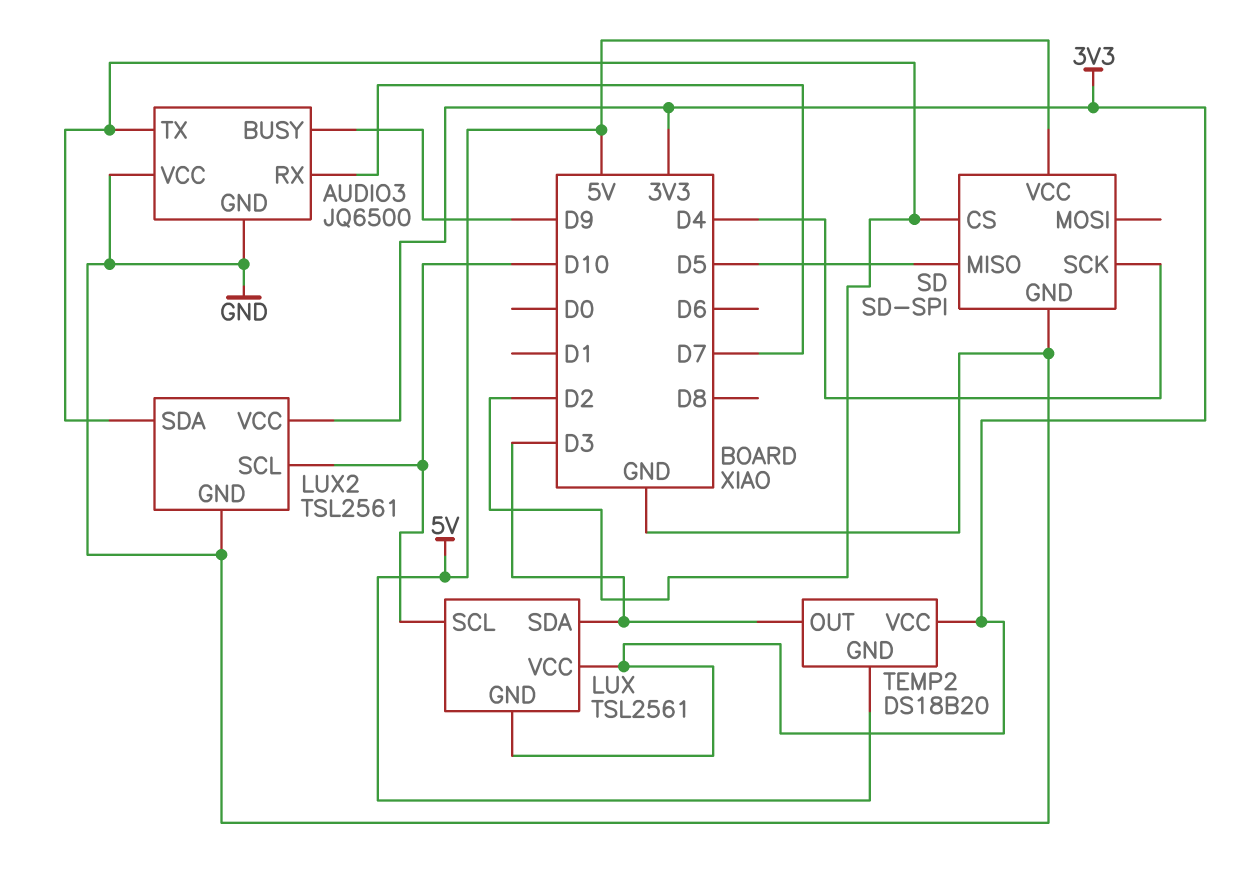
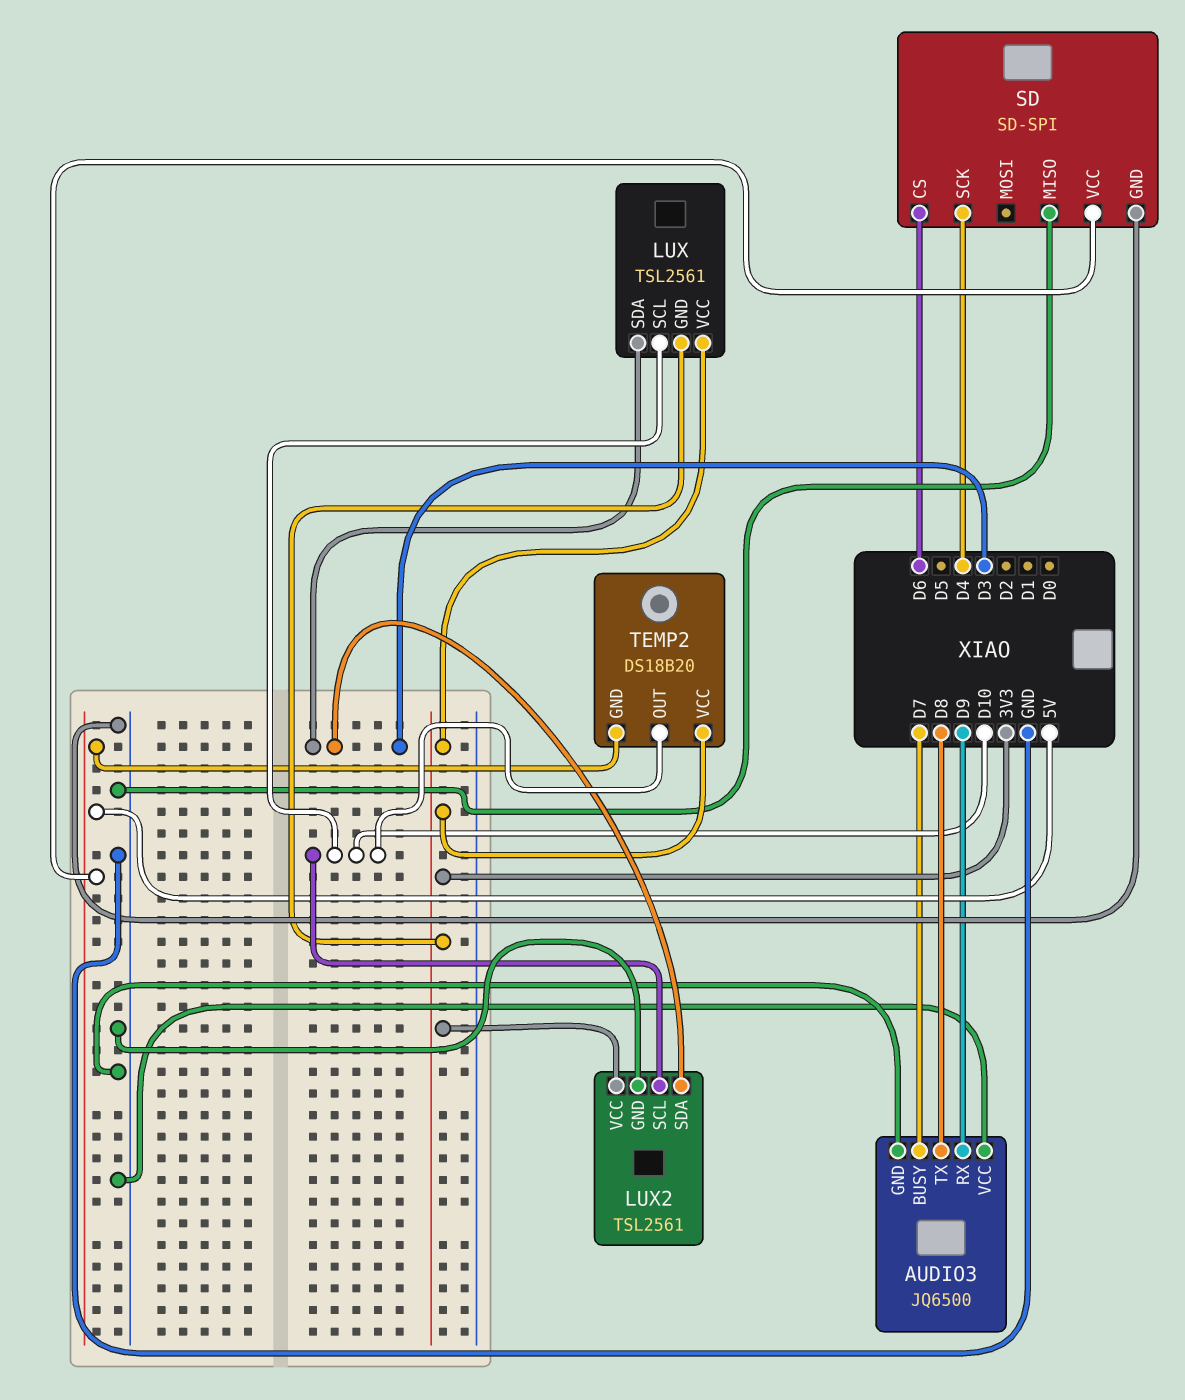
AUDIO3 pin BUSY: D9 -> D7
AUDIO3 pin RX: D7 -> D9
AUDIO3 pin TX: D2 -> D8
LUX2 pin SDA: D2 -> D3
SD pin CS: D2 -> D6
SD pin MISO: D5 -> GND
TEMP2 pin OUT: D3 -> D10

